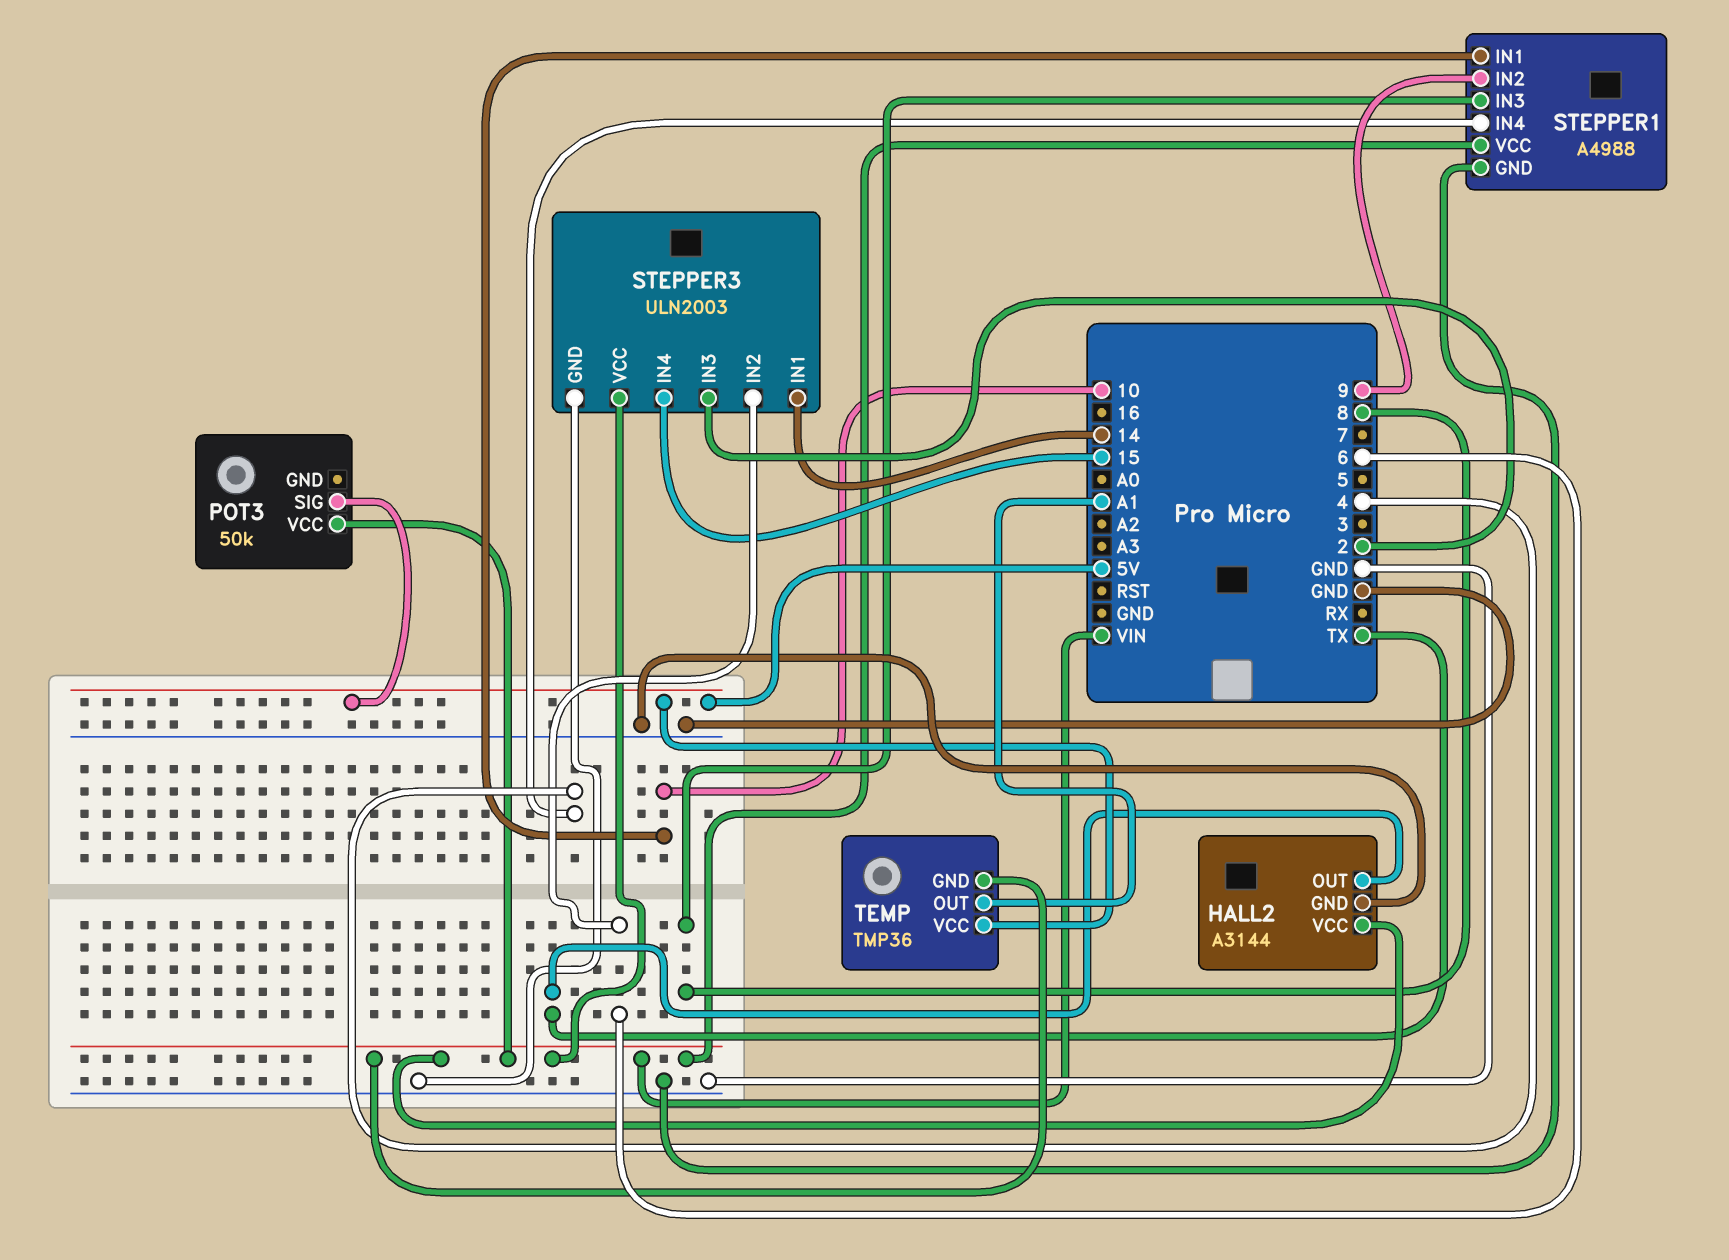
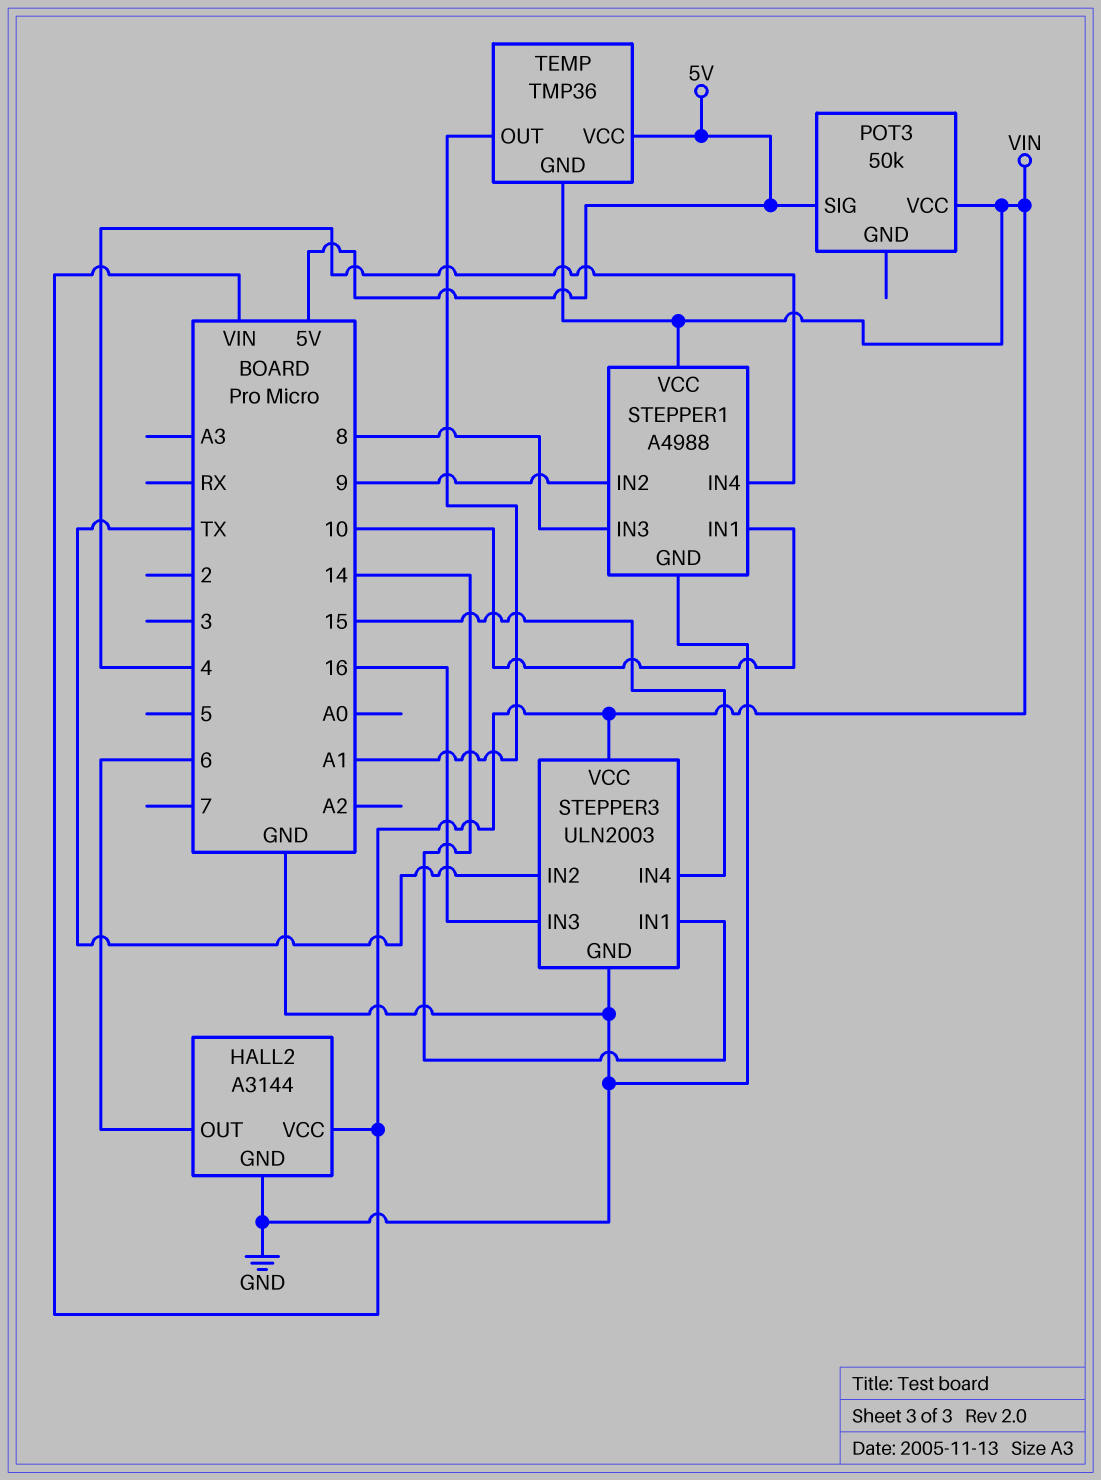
HALL2 pin OUT: TX -> 6
STEPPER3 pin IN2: 6 -> TX
STEPPER3 pin IN3: 2 -> 16

